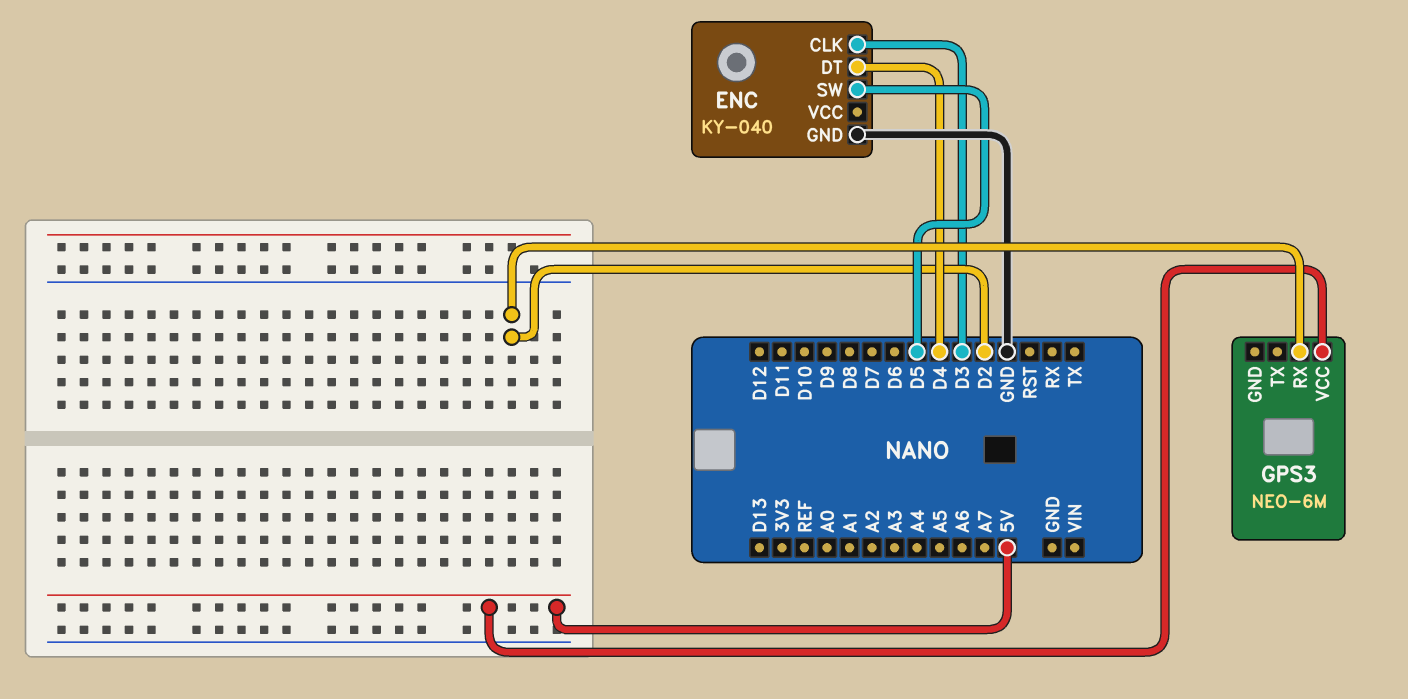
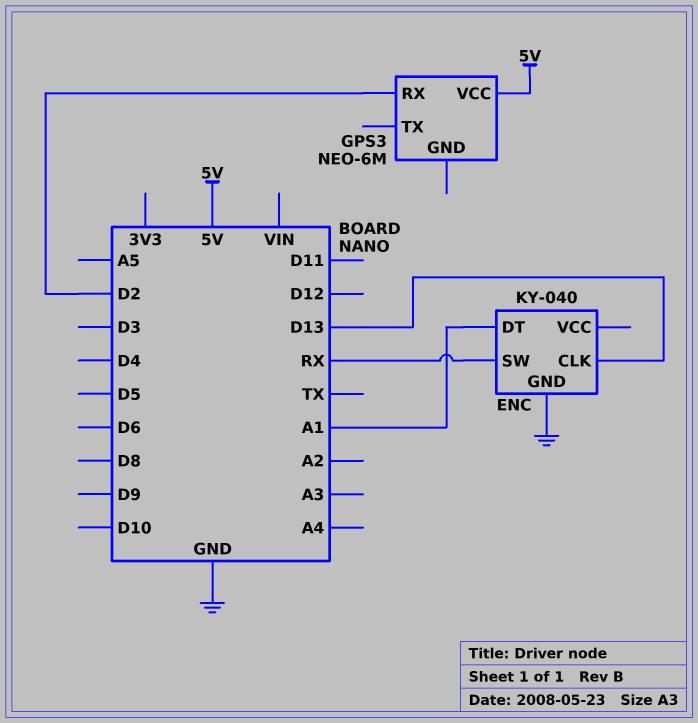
ENC pin CLK: D3 -> D13
ENC pin DT: D4 -> A1
ENC pin SW: D5 -> RX

